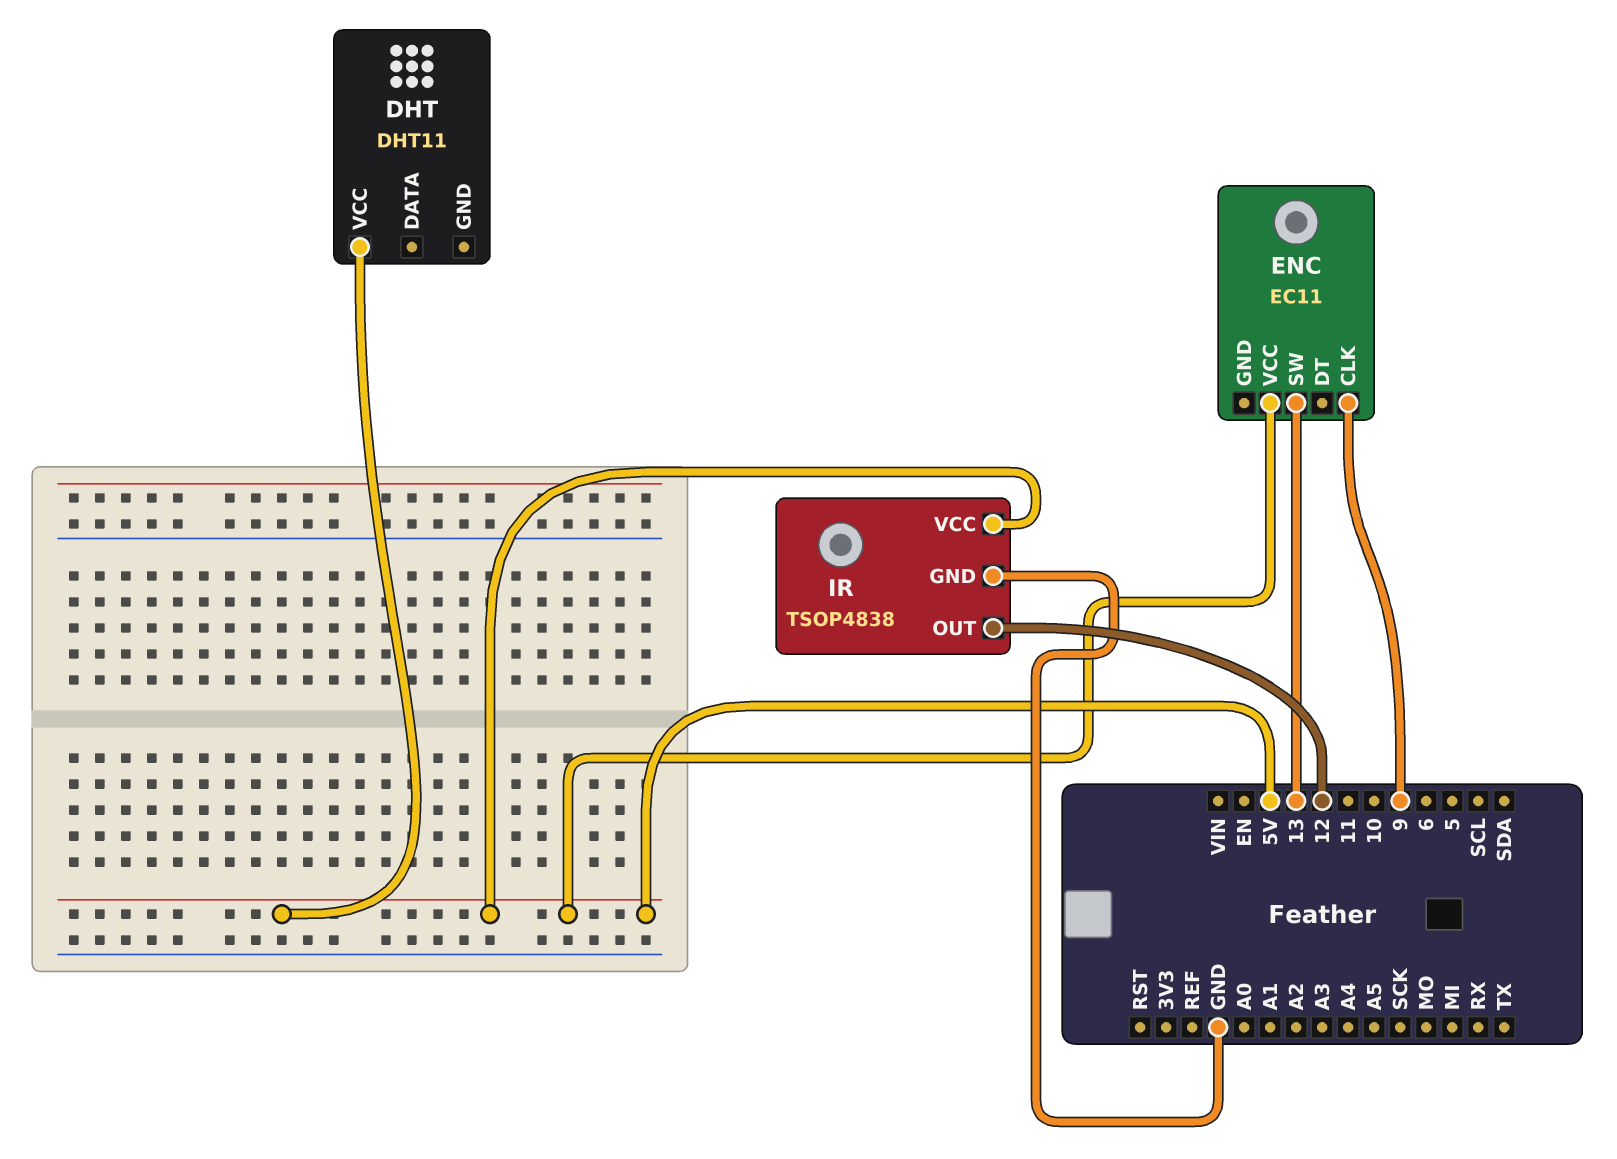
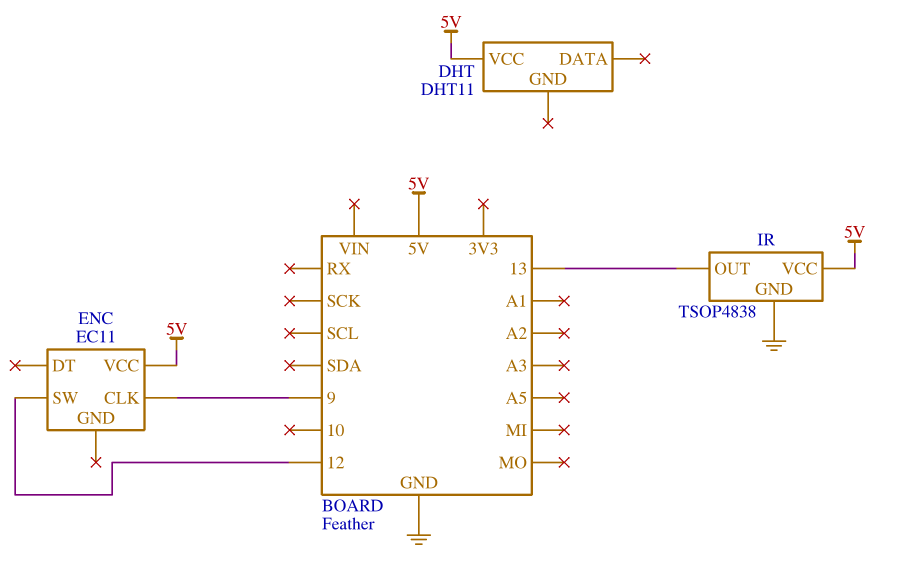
ENC pin SW: 13 -> 12
IR pin OUT: 12 -> 13

